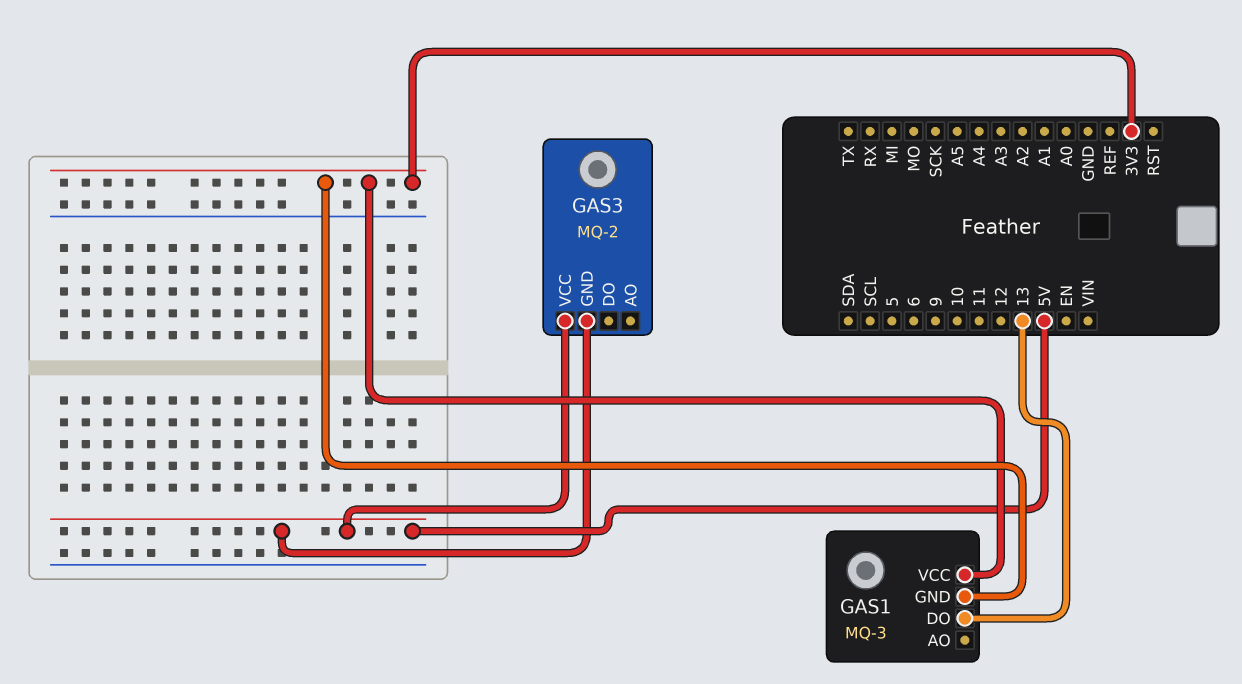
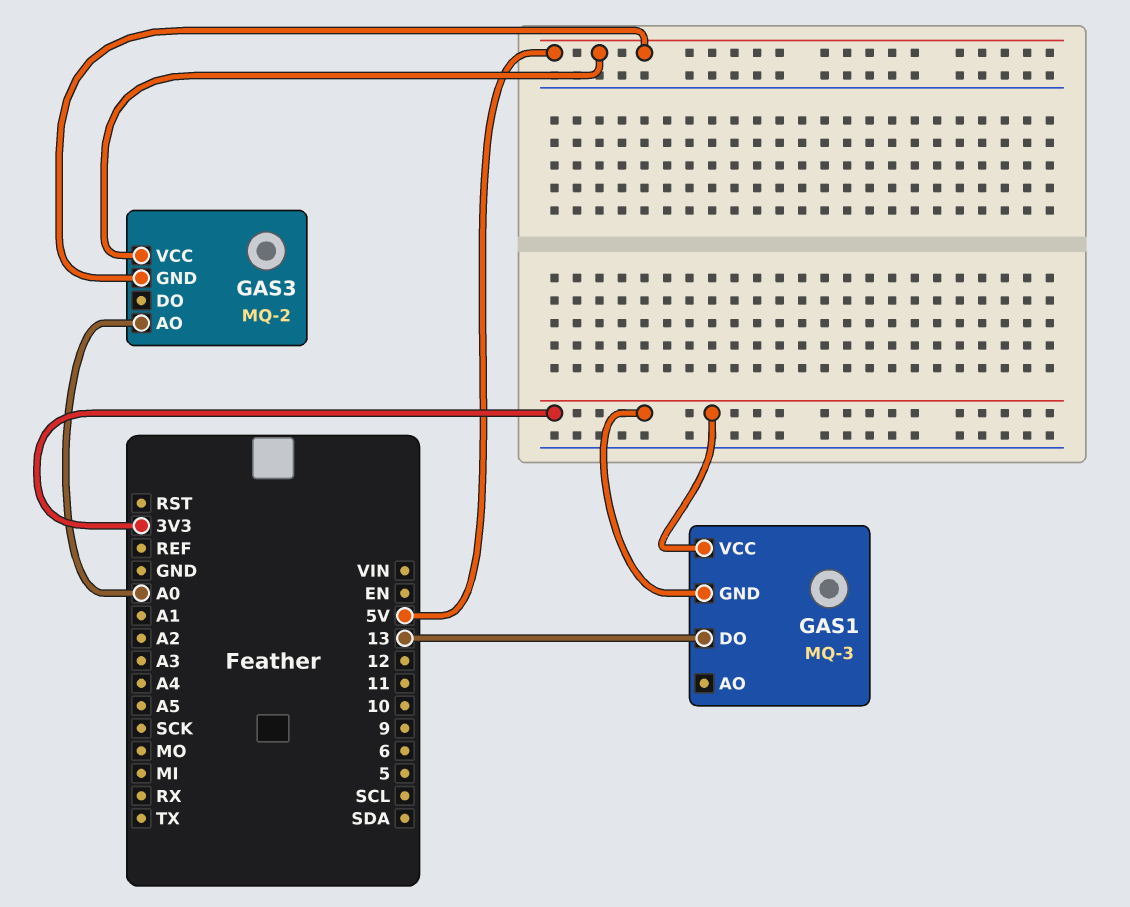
GAS3 pin AO: none -> A0

